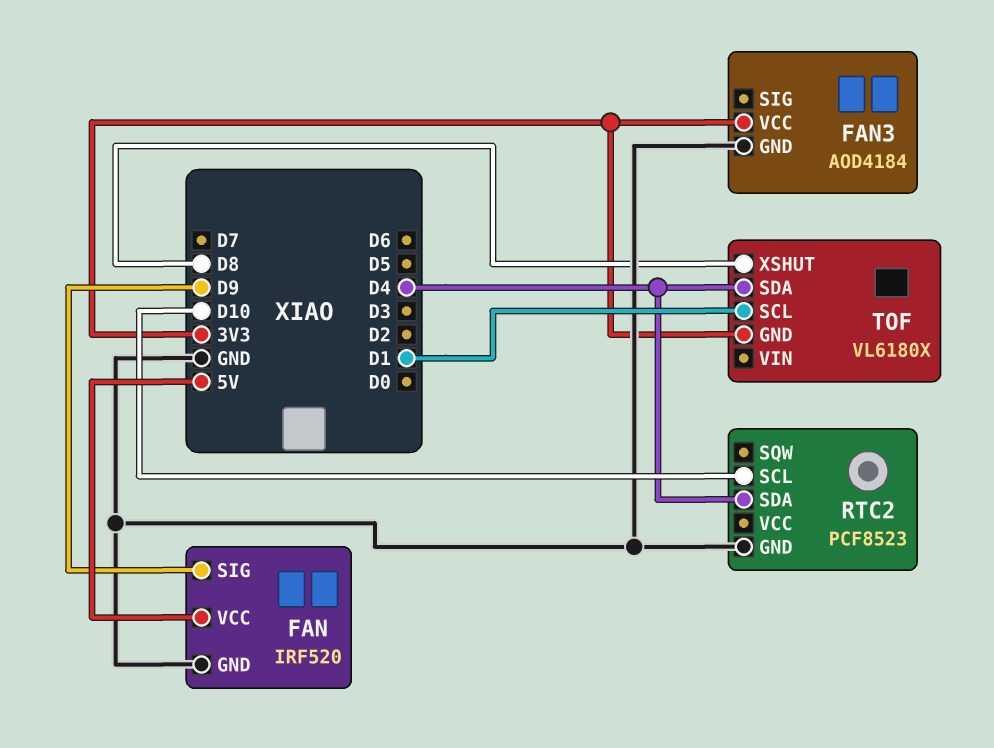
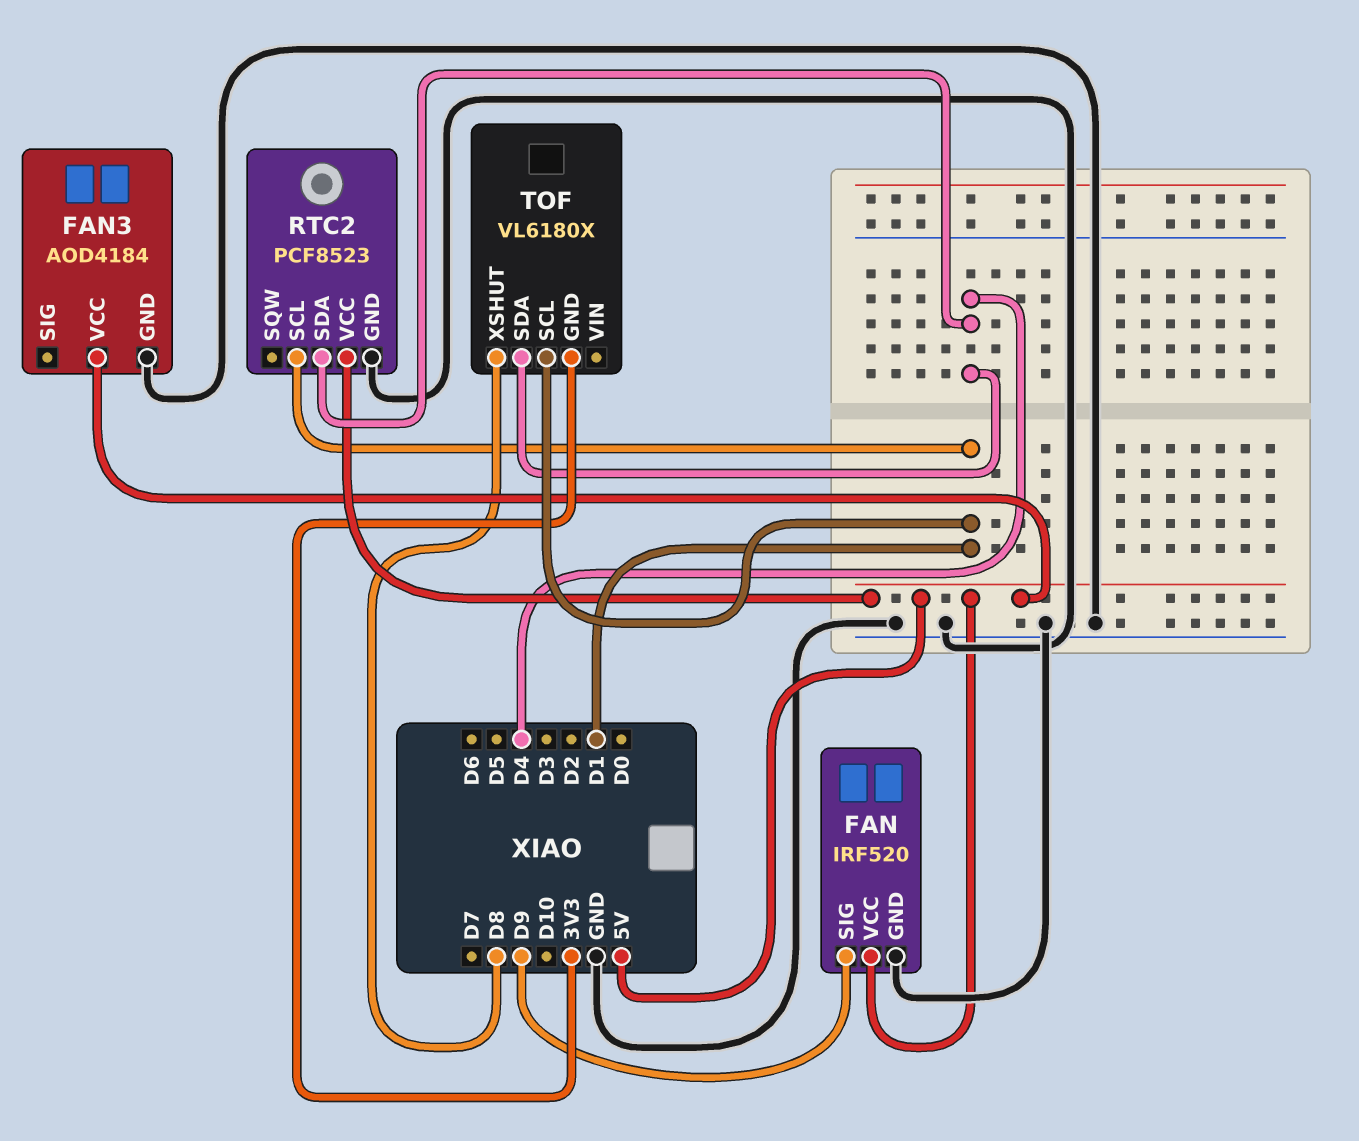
FAN3 pin VCC: 3V3 -> 5V
RTC2 pin SCL: D10 -> D1
RTC2 pin VCC: none -> 5V

